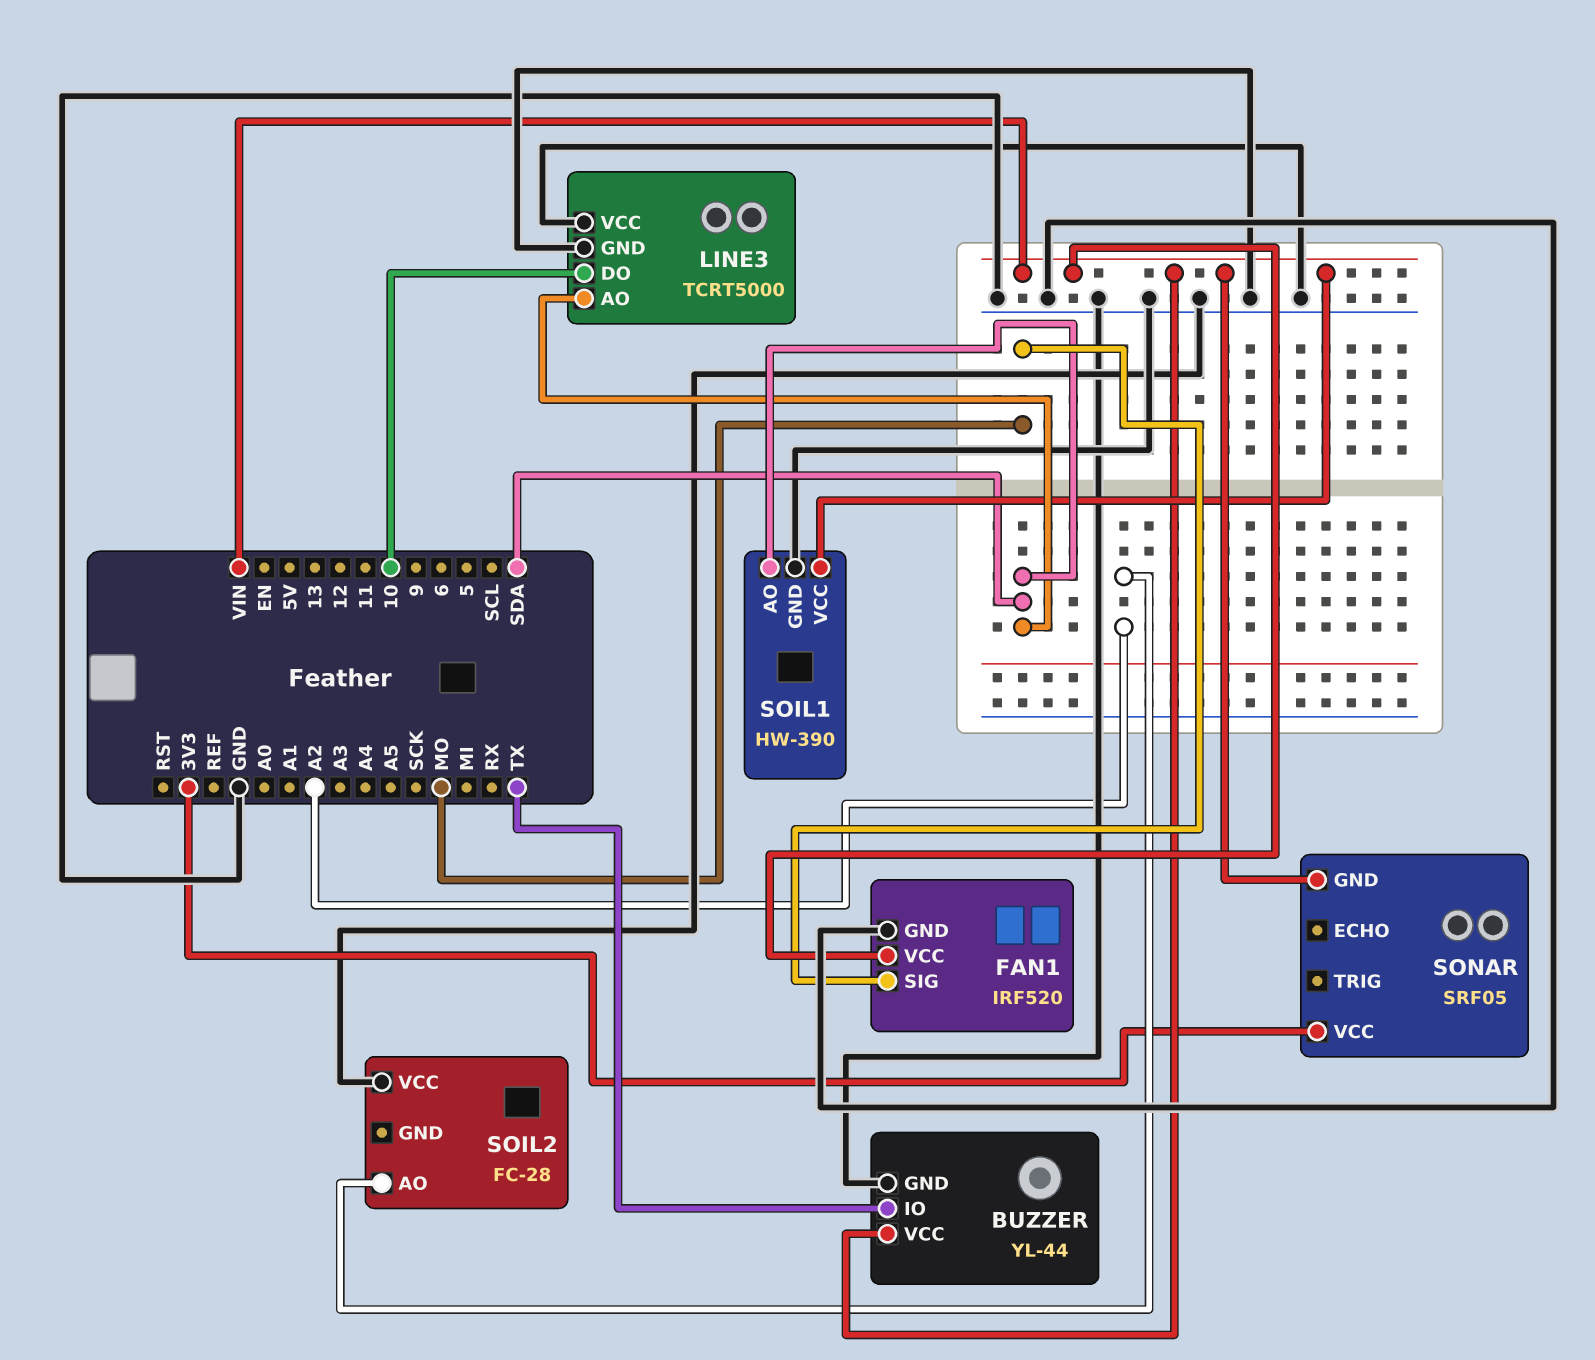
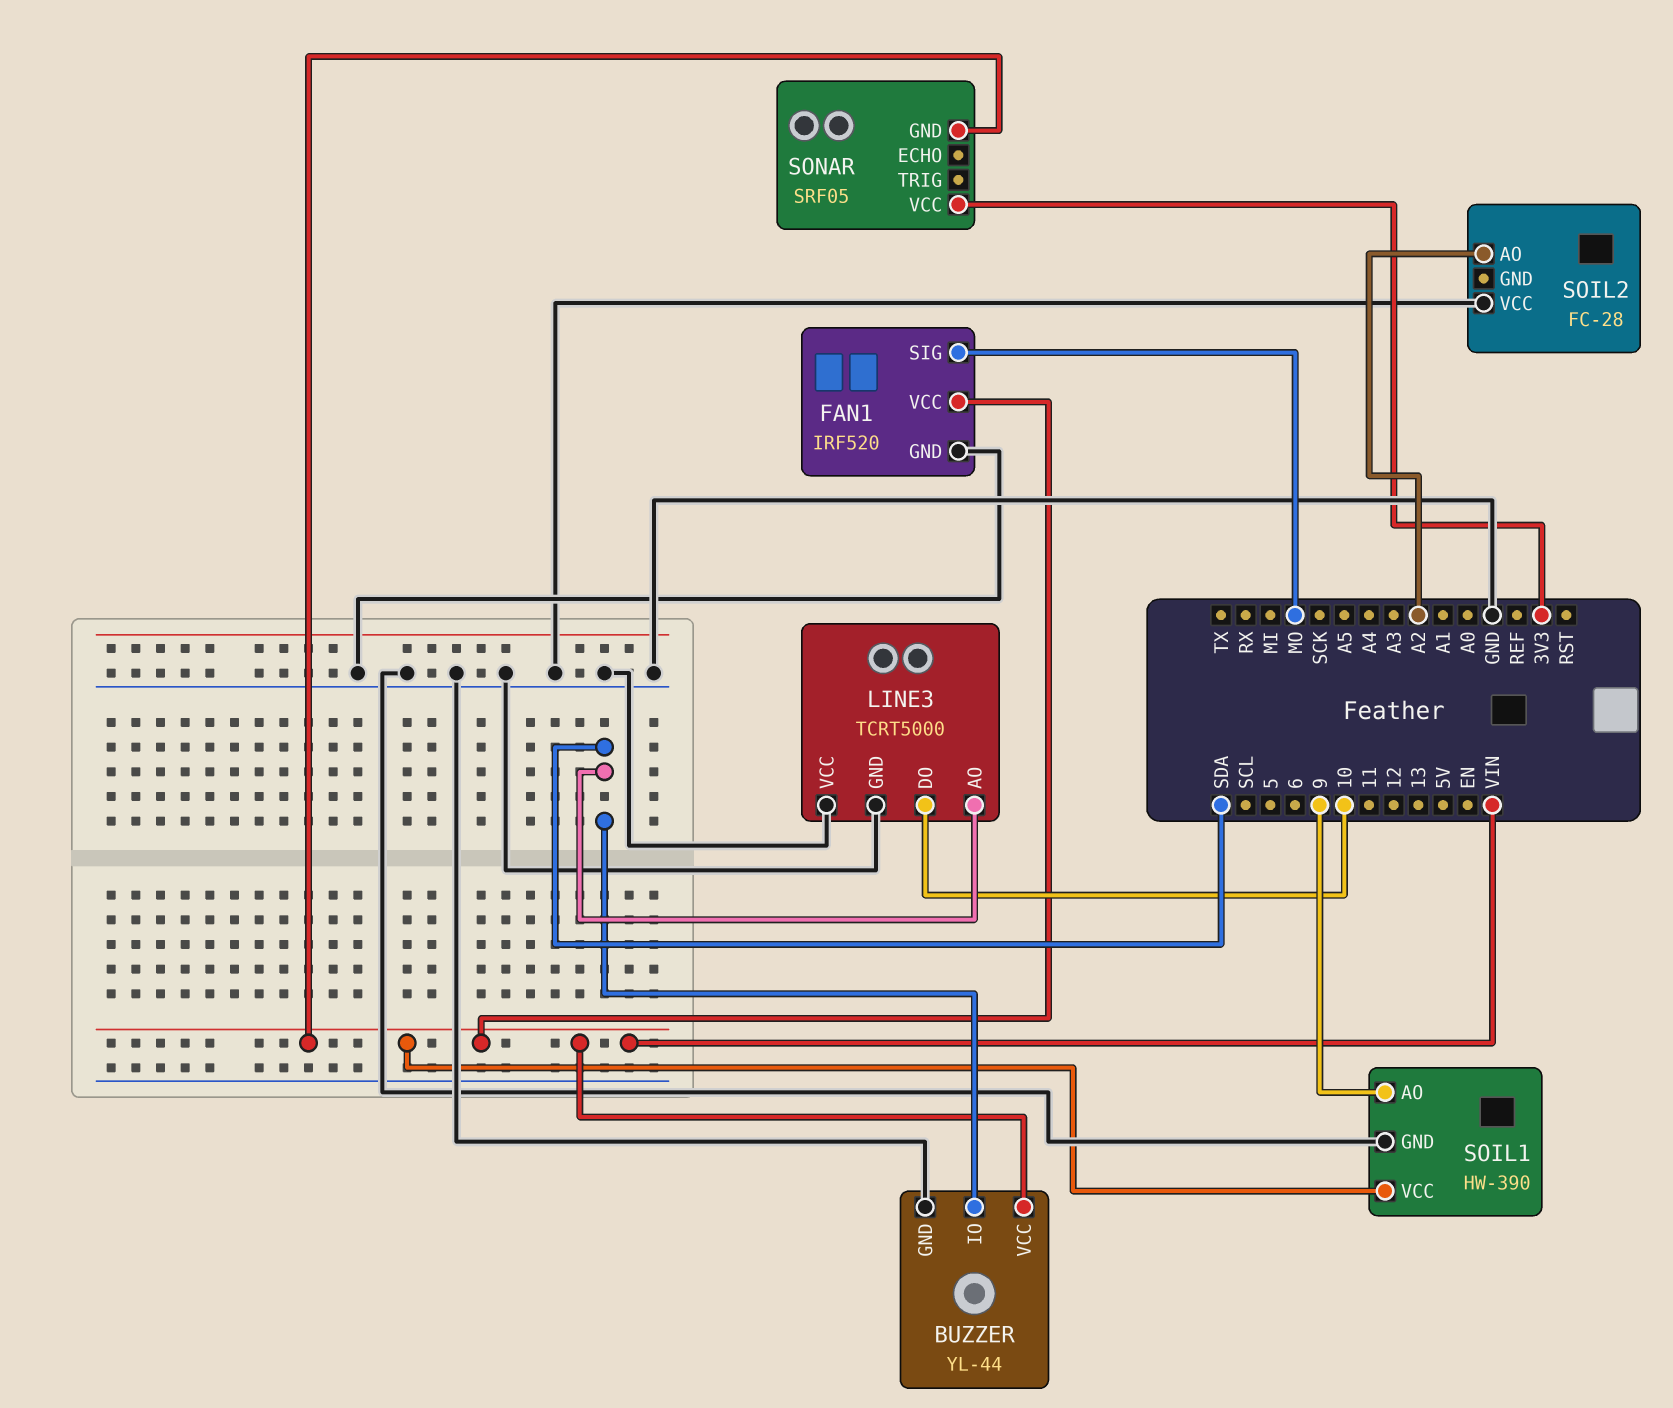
BUZZER pin IO: TX -> SDA
SOIL1 pin AO: SDA -> 9

